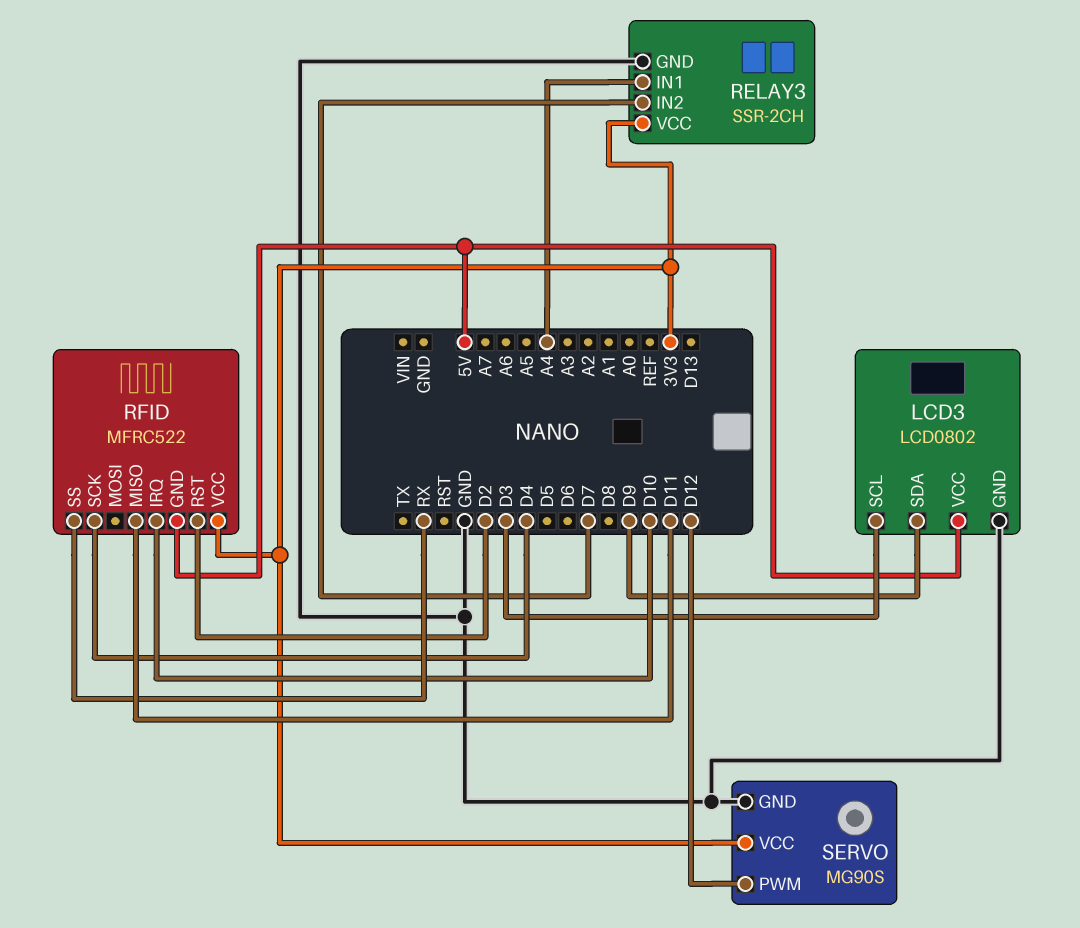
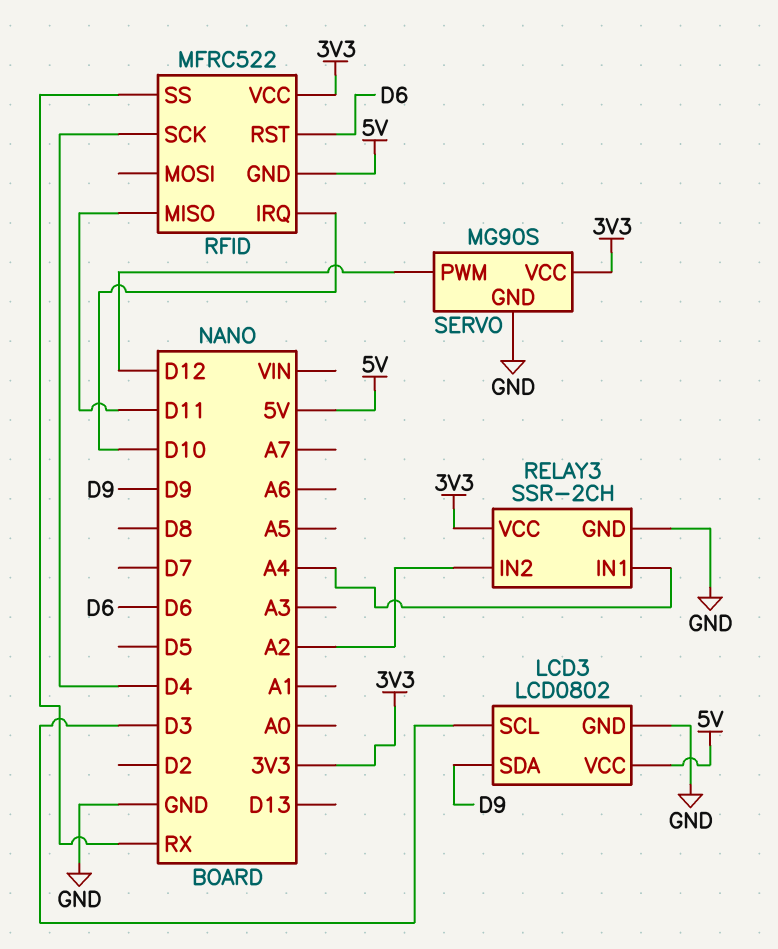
RELAY3 pin IN2: D7 -> A2
RFID pin RST: D2 -> D6

